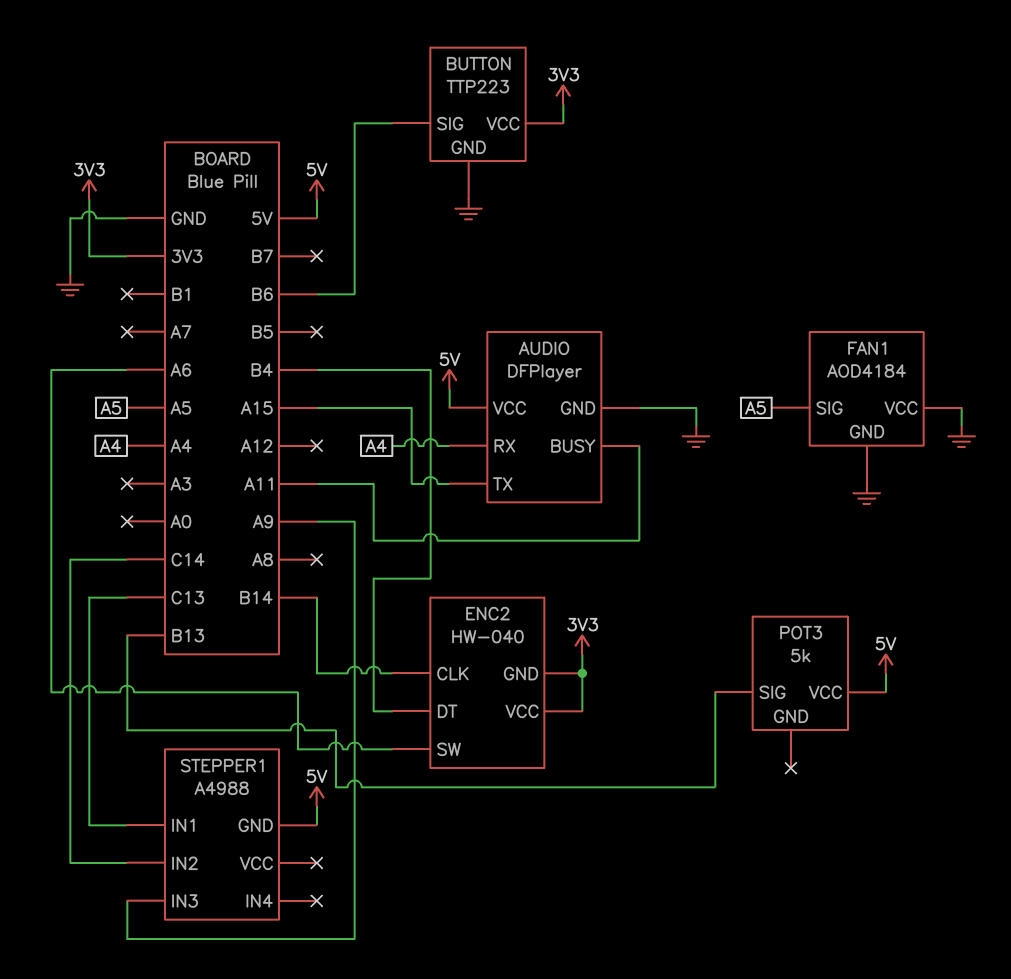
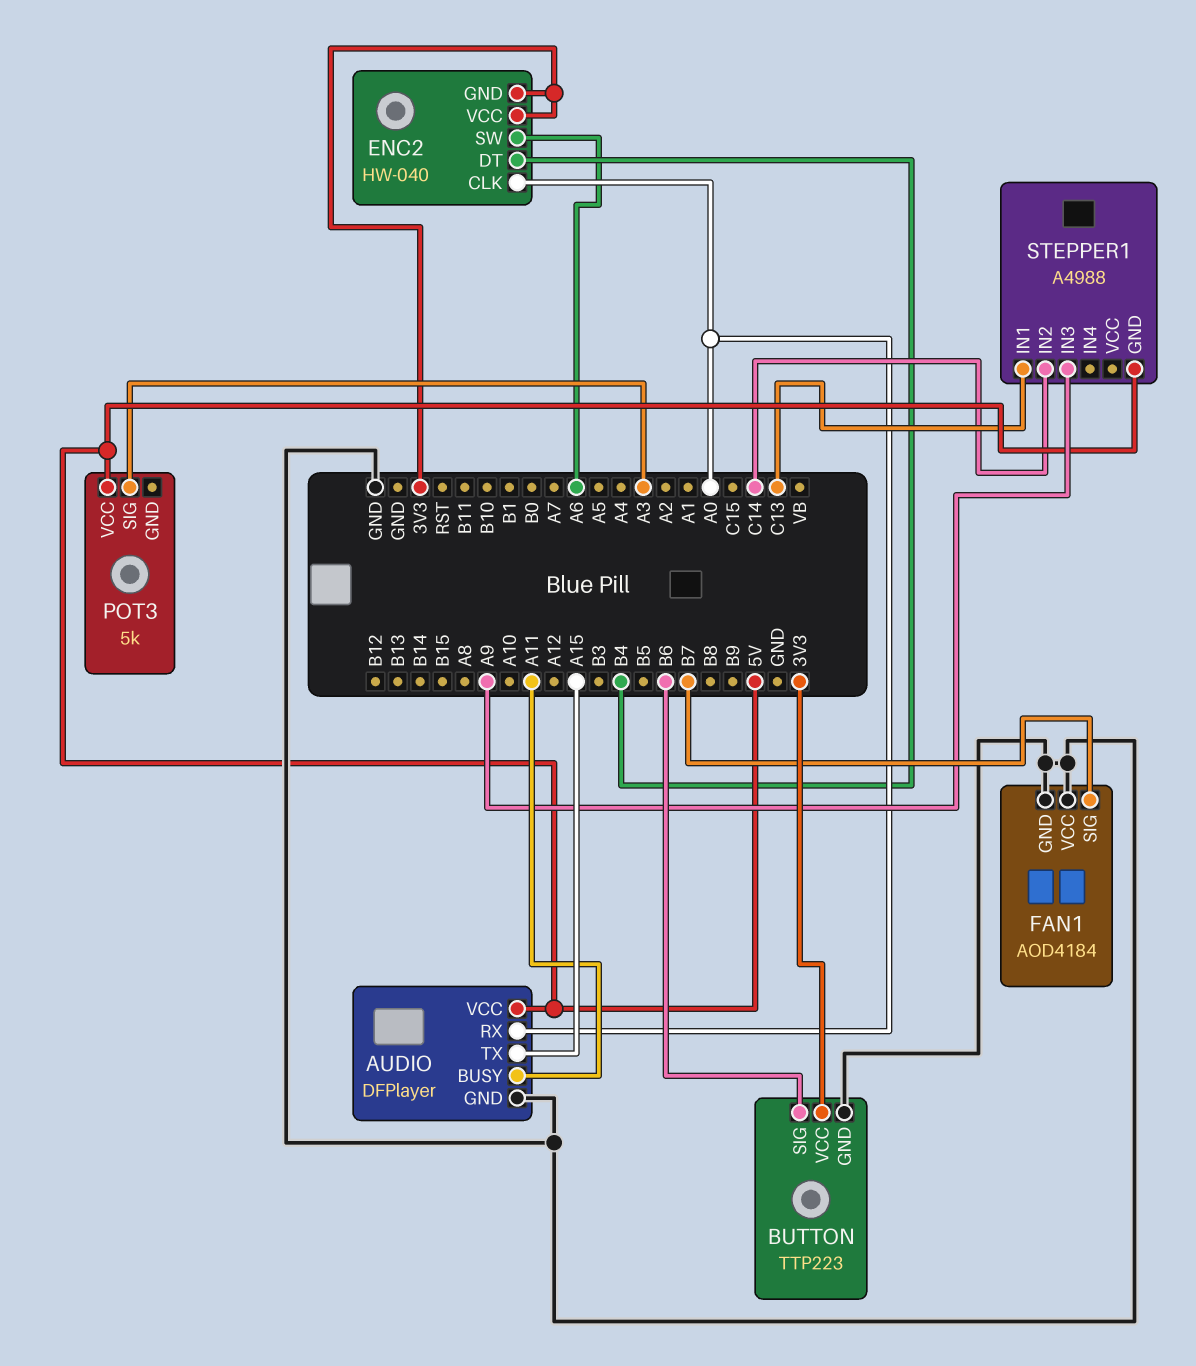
AUDIO pin RX: A4 -> A0
ENC2 pin CLK: B14 -> A0
FAN1 pin SIG: A5 -> B7
POT3 pin SIG: B13 -> A3

